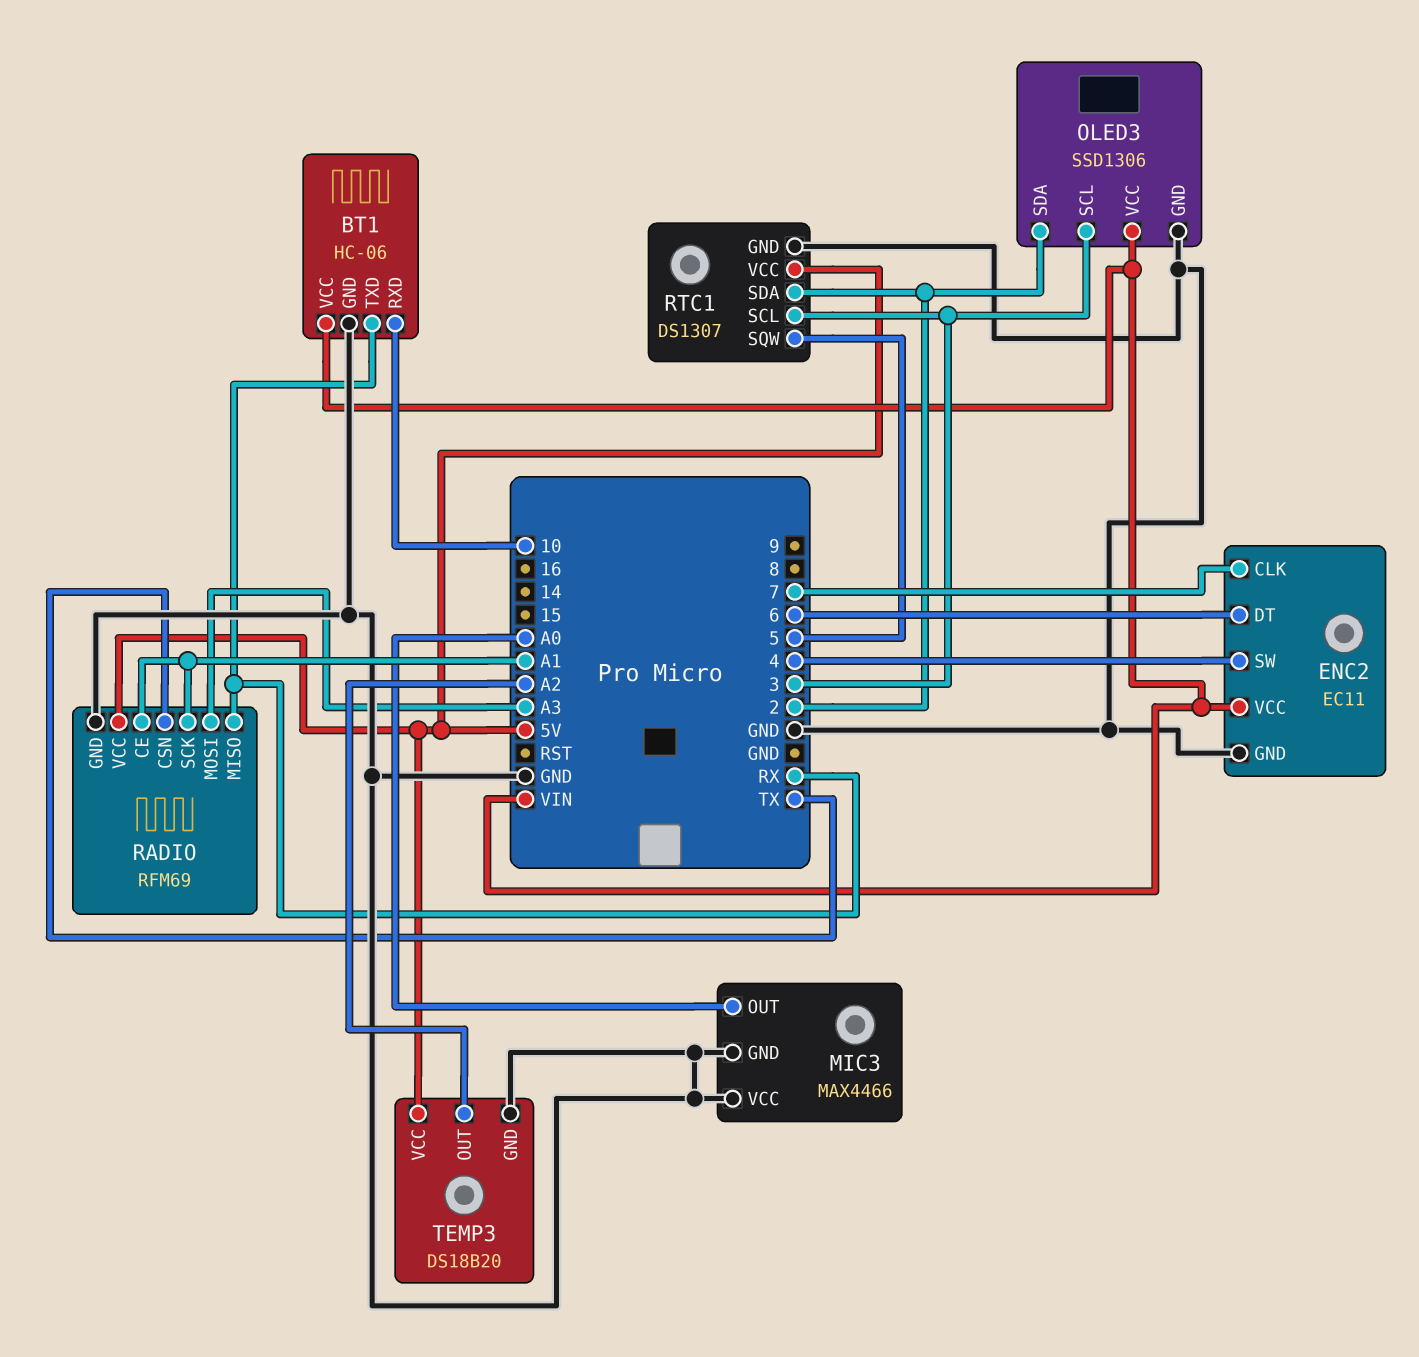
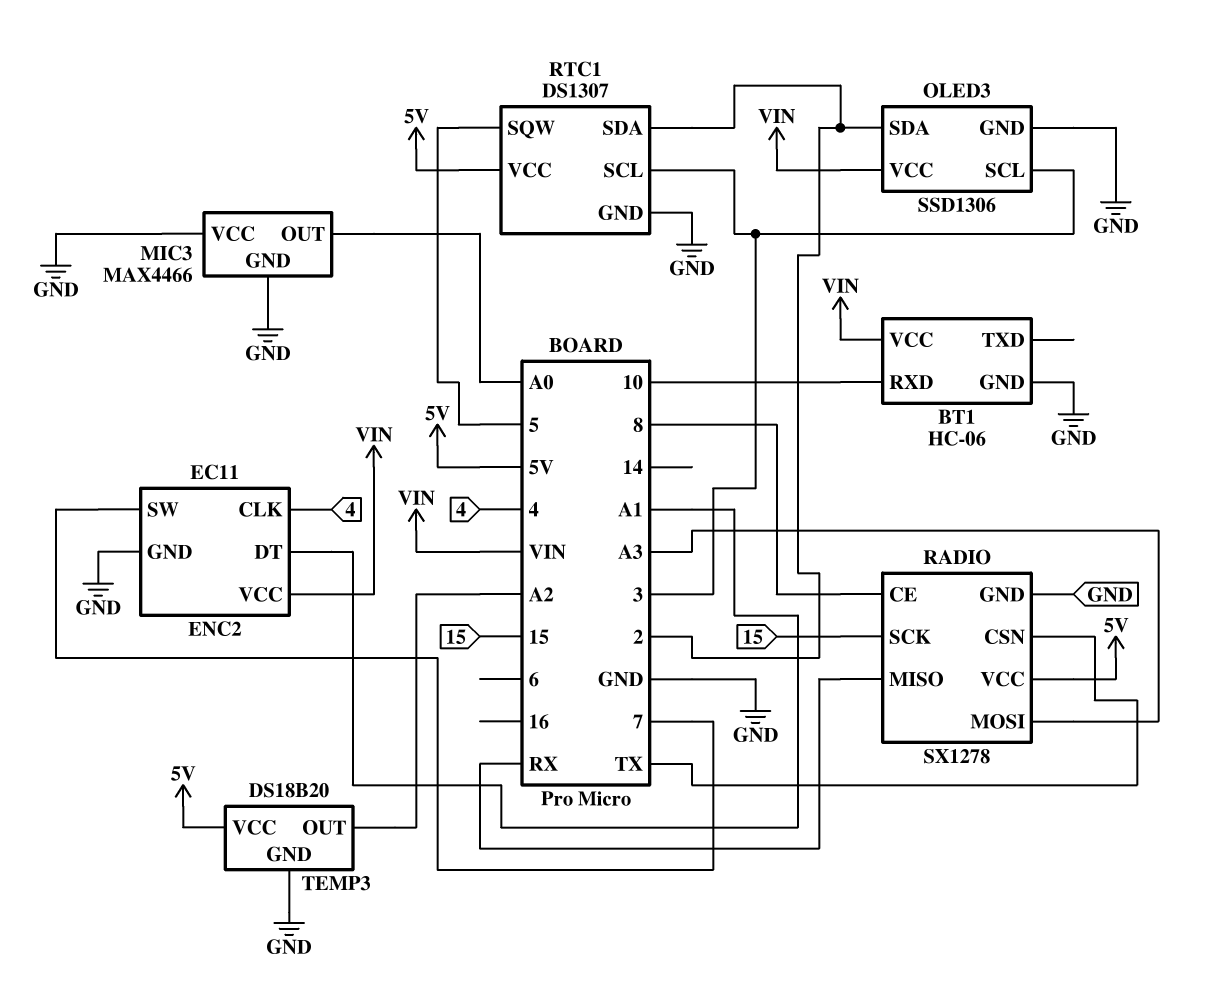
BT1 pin TXD: RX -> none
ENC2 pin CLK: 7 -> 4
ENC2 pin DT: 6 -> A1
ENC2 pin SW: 4 -> 7
RADIO: RFM69 -> SX1278
RADIO pin CE: A1 -> 8
RADIO pin SCK: A1 -> 15

